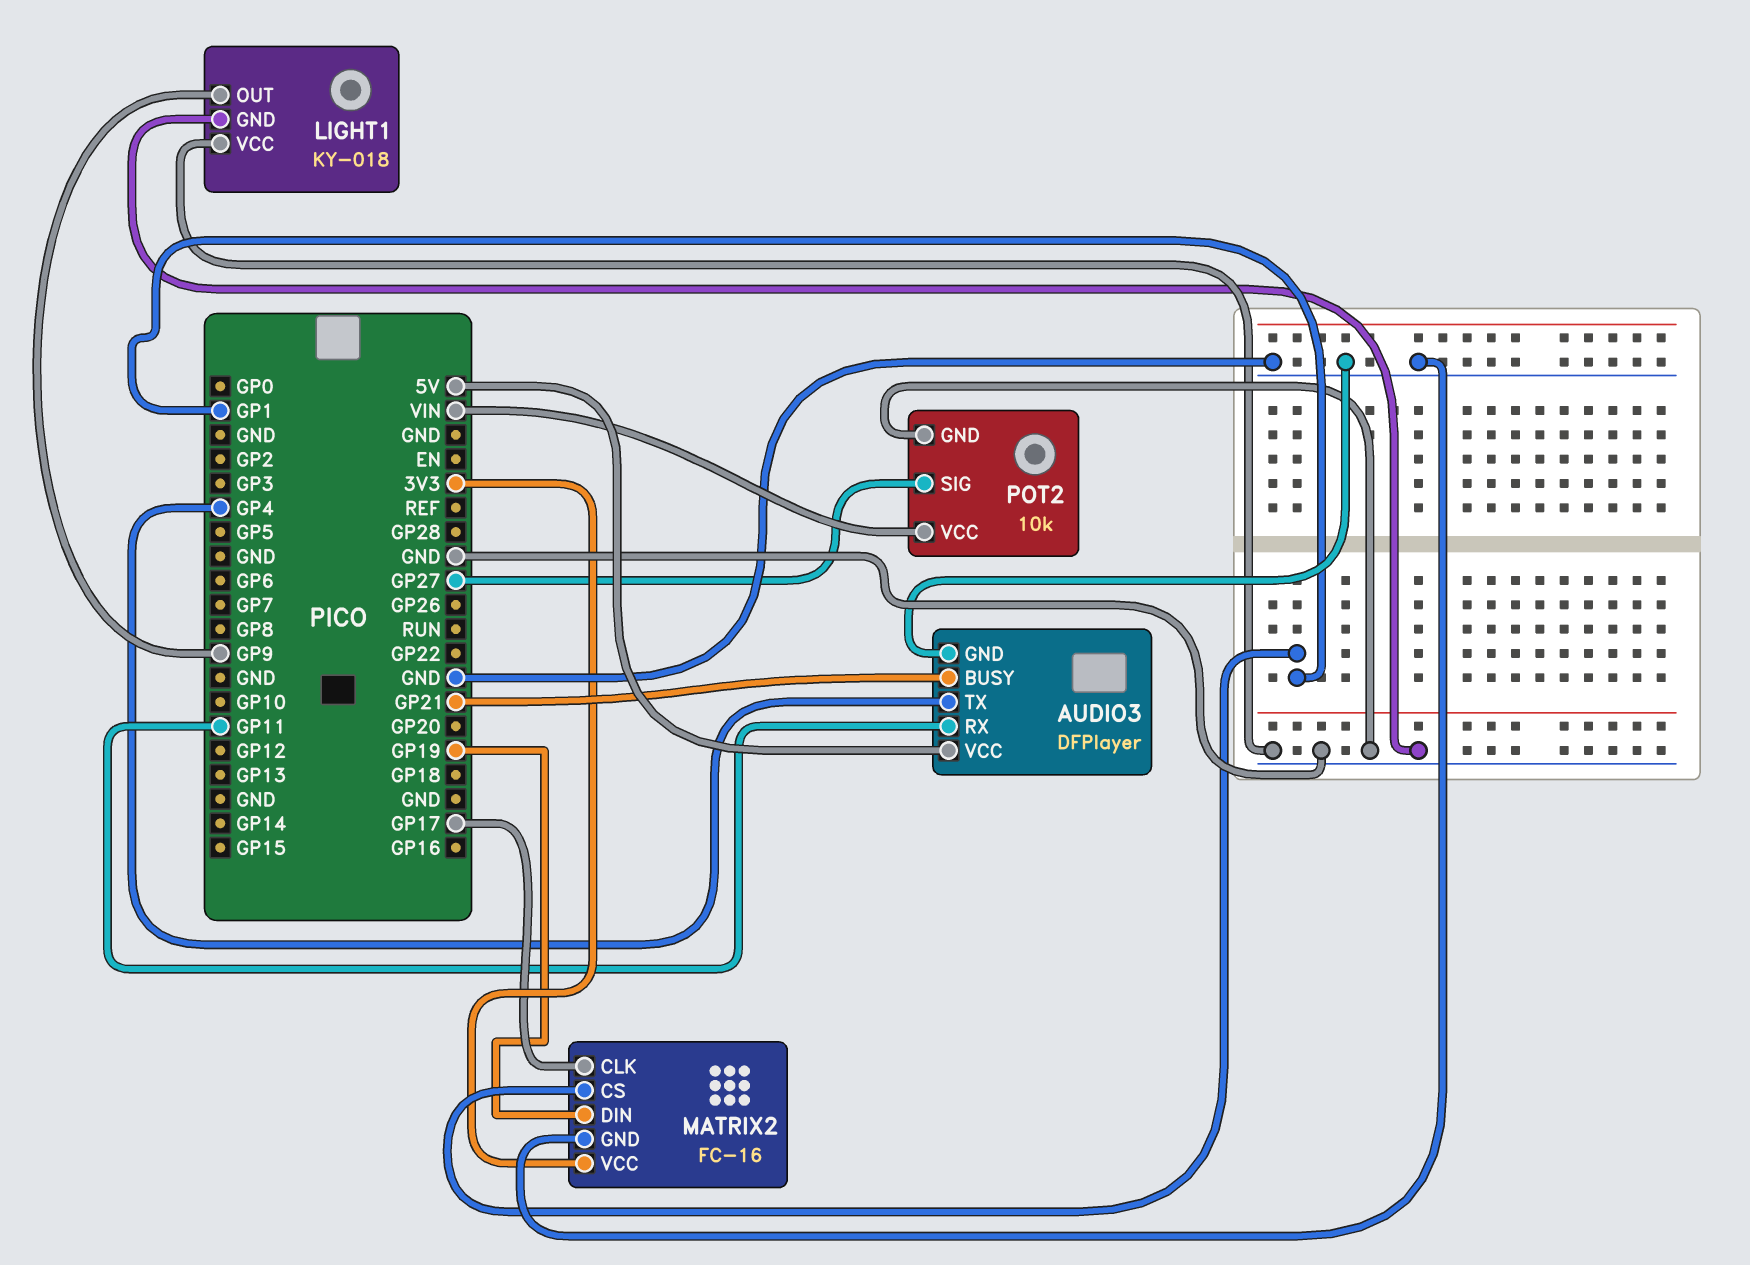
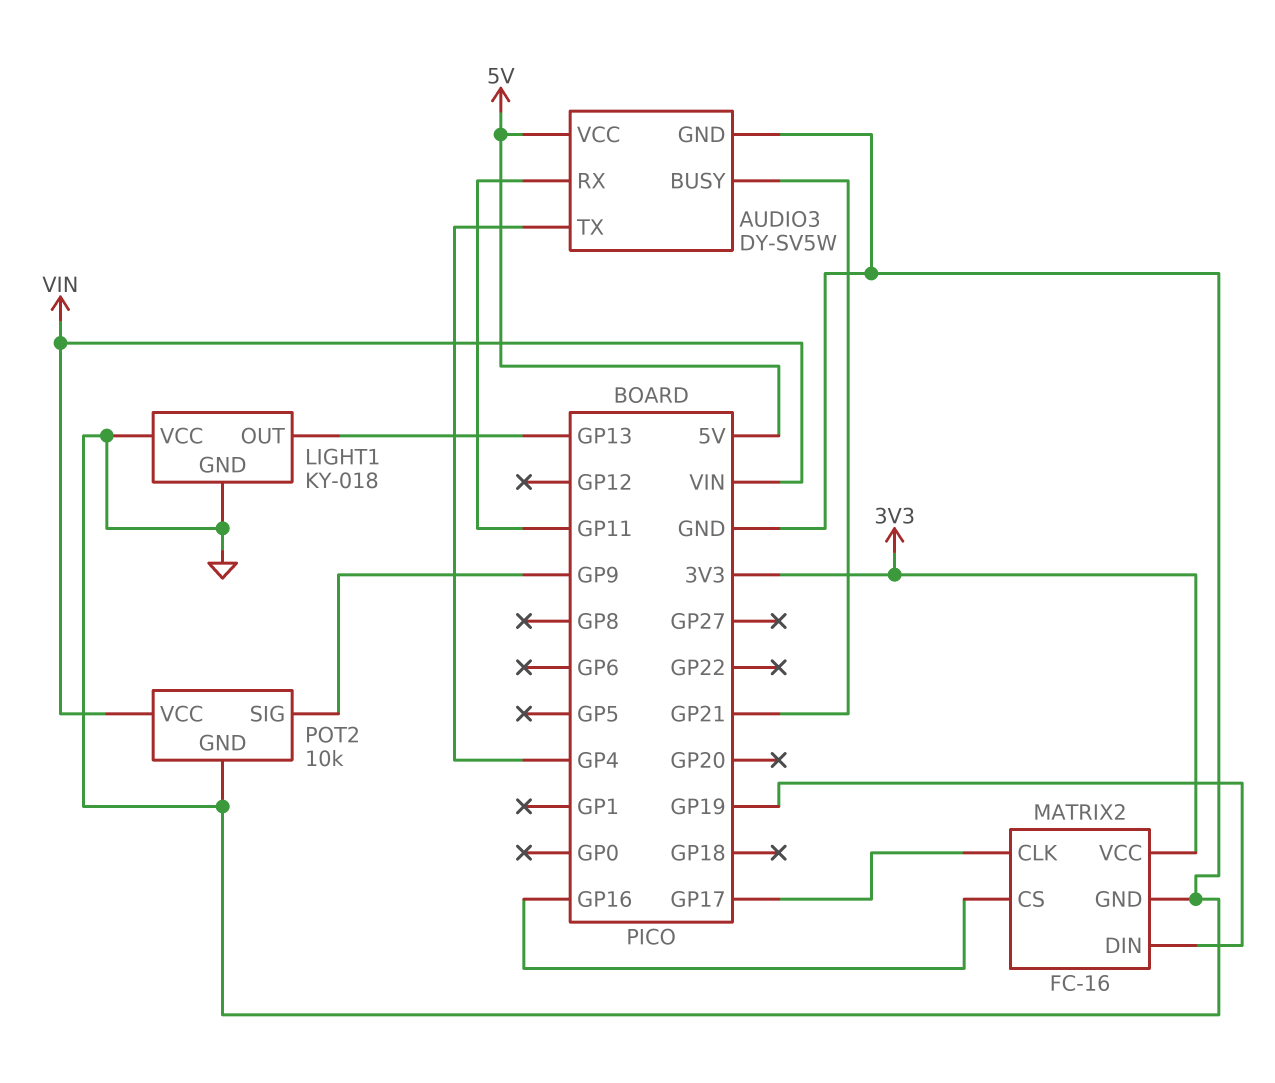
AUDIO3: DFPlayer -> DY-SV5W
LIGHT1 pin OUT: GP9 -> GP13
MATRIX2 pin CS: GP1 -> GP16
POT2 pin SIG: GP27 -> GP9

